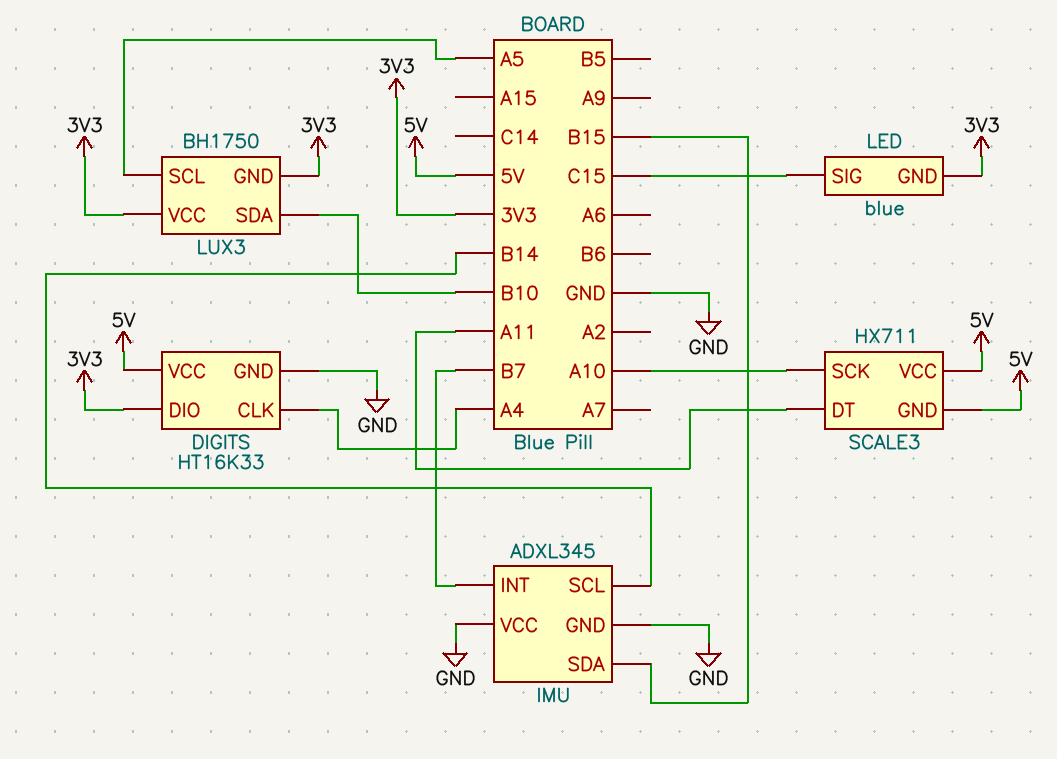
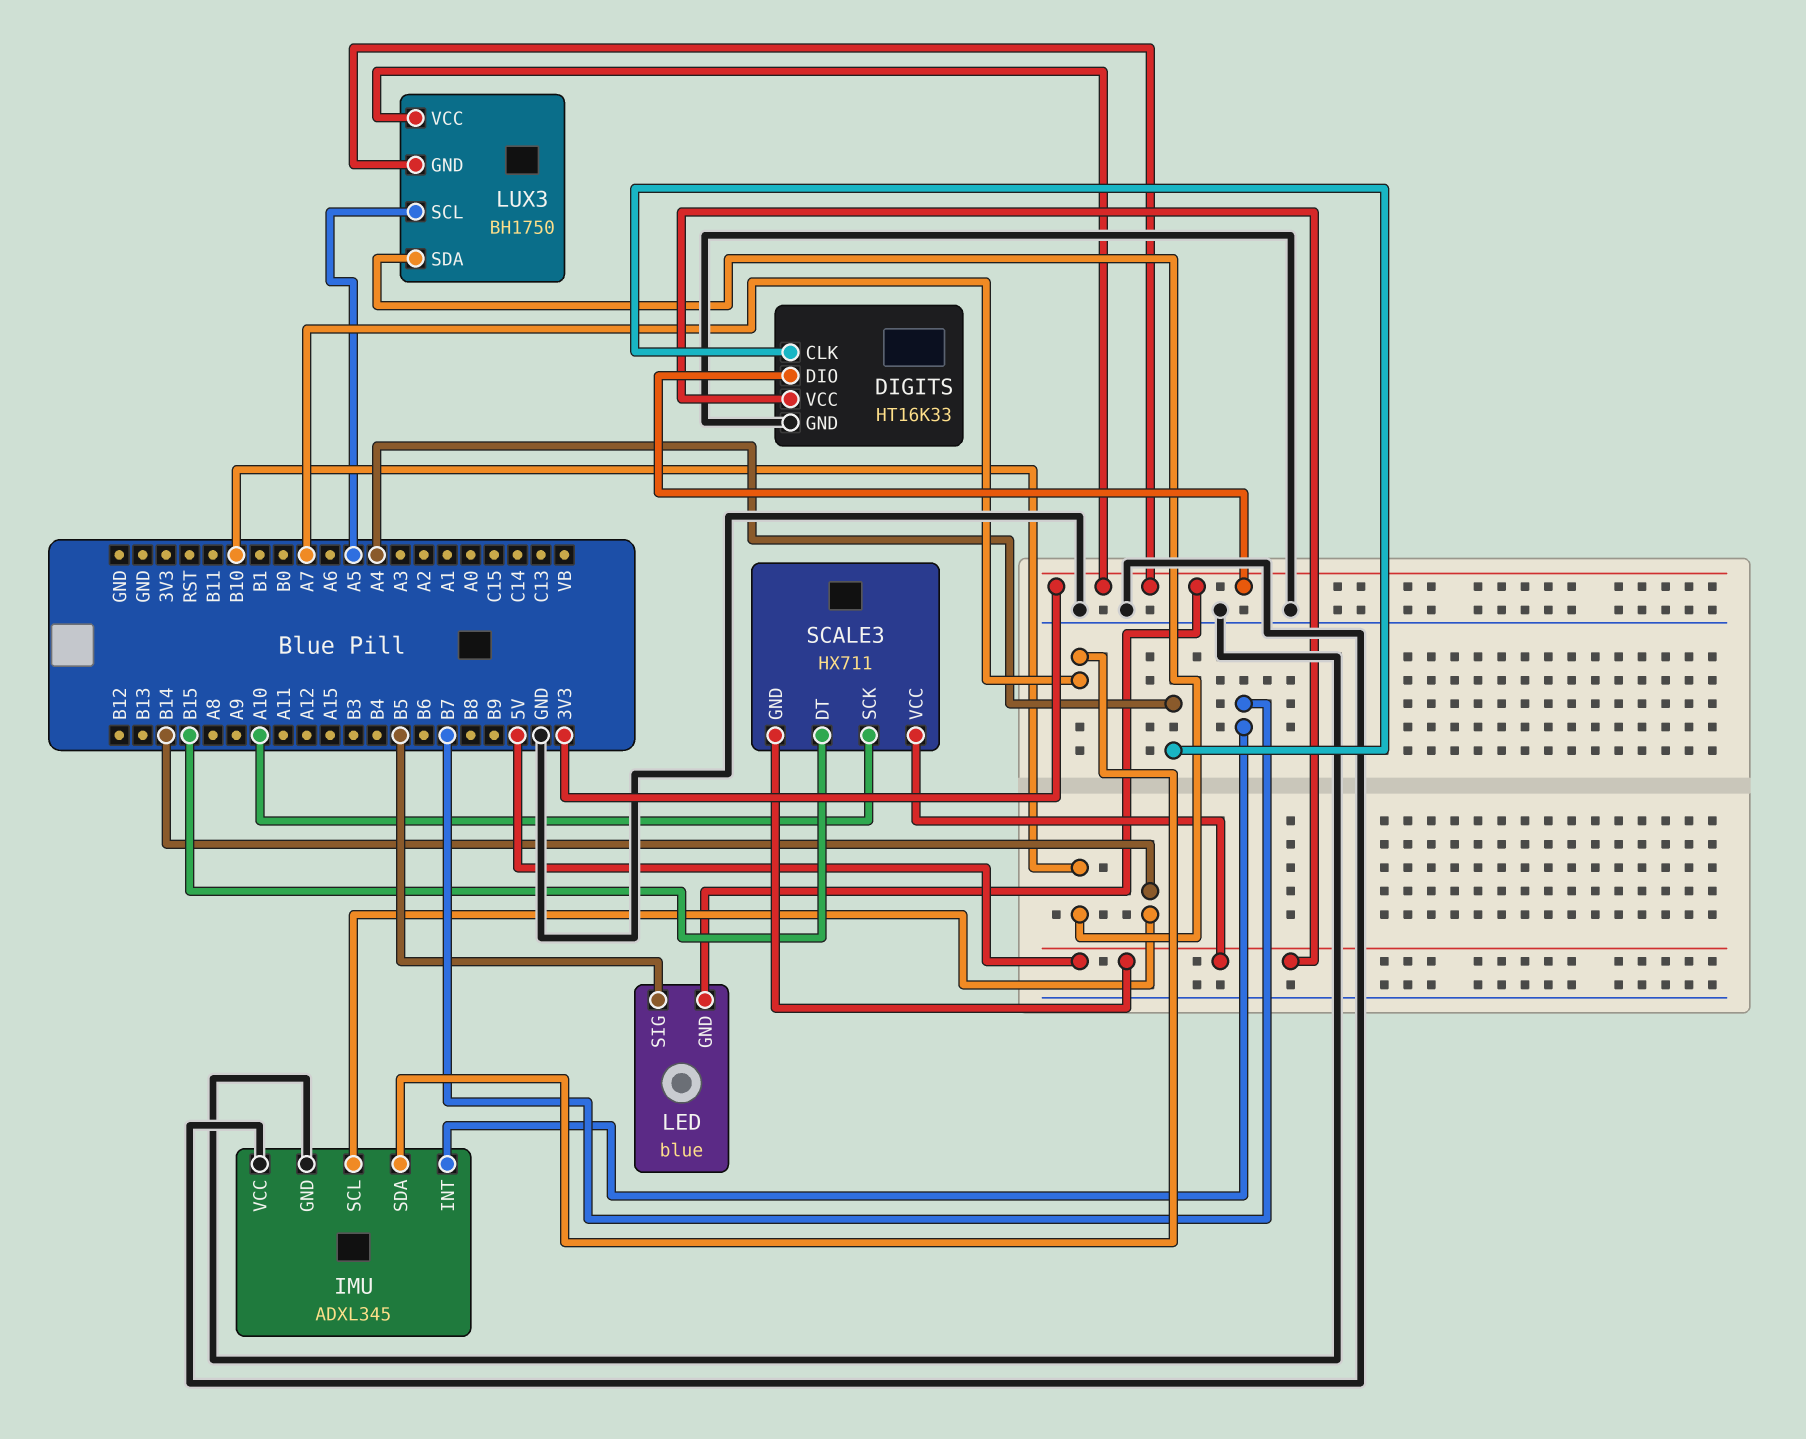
IMU pin SDA: B15 -> A7
LED pin SIG: C15 -> B5
SCALE3 pin DT: A11 -> B15

